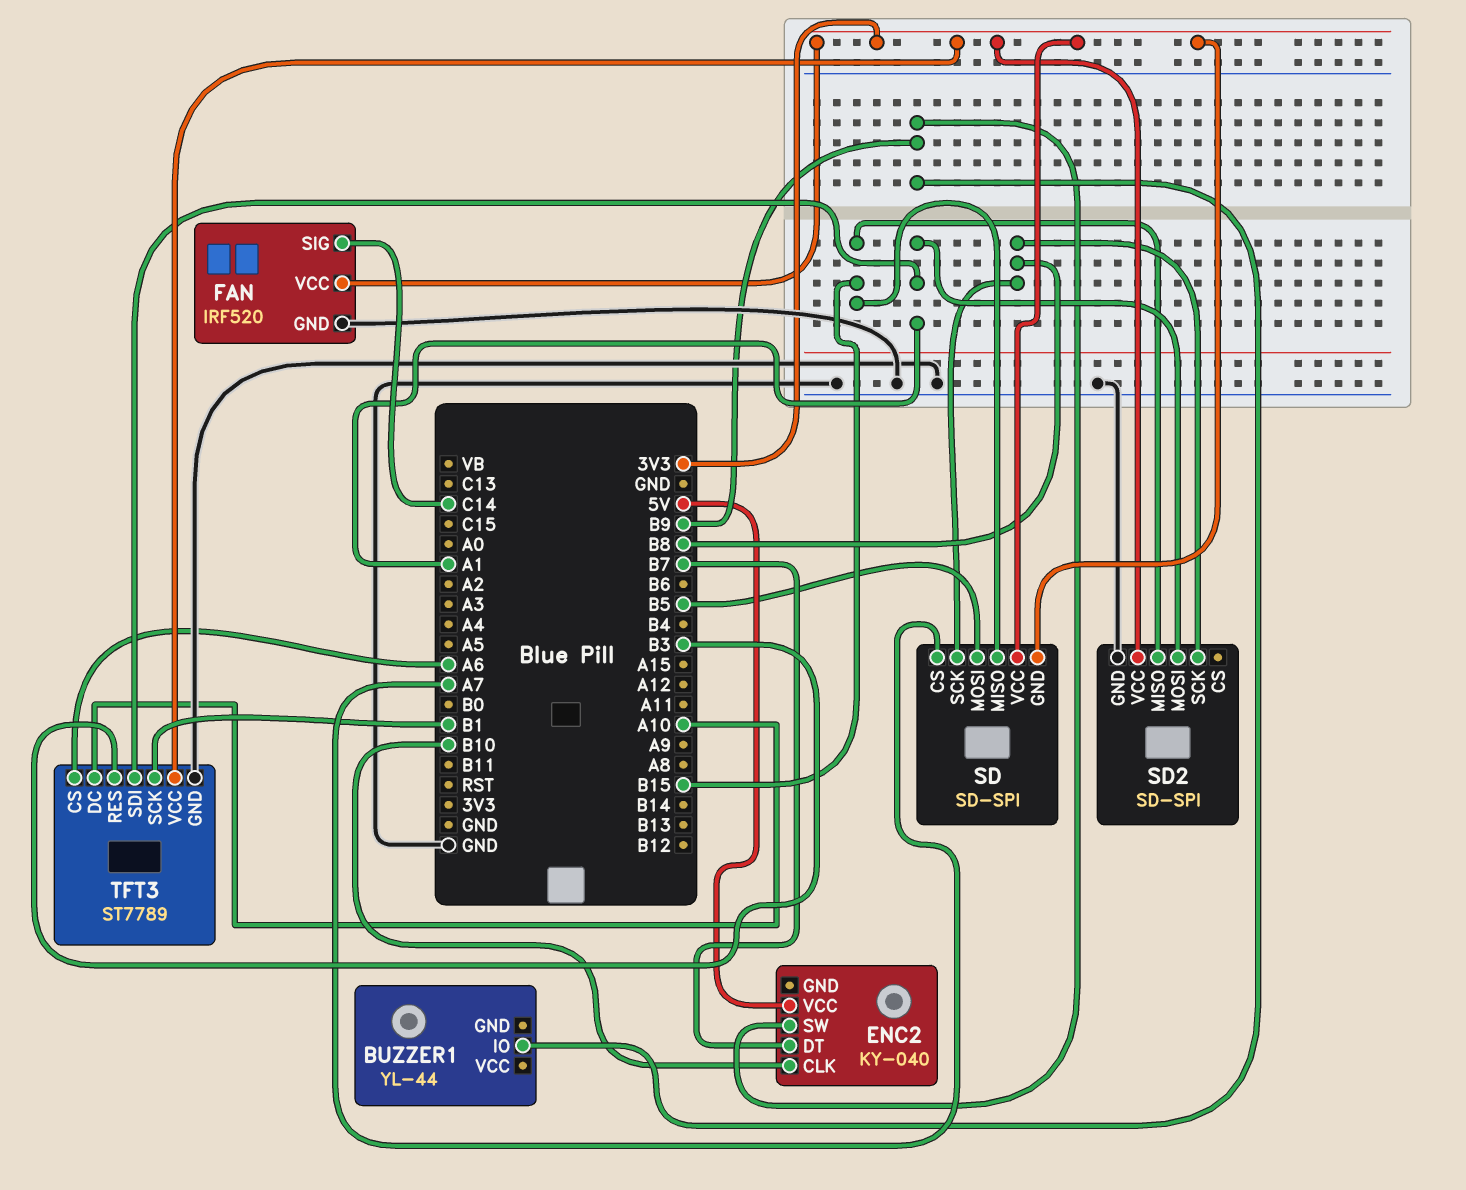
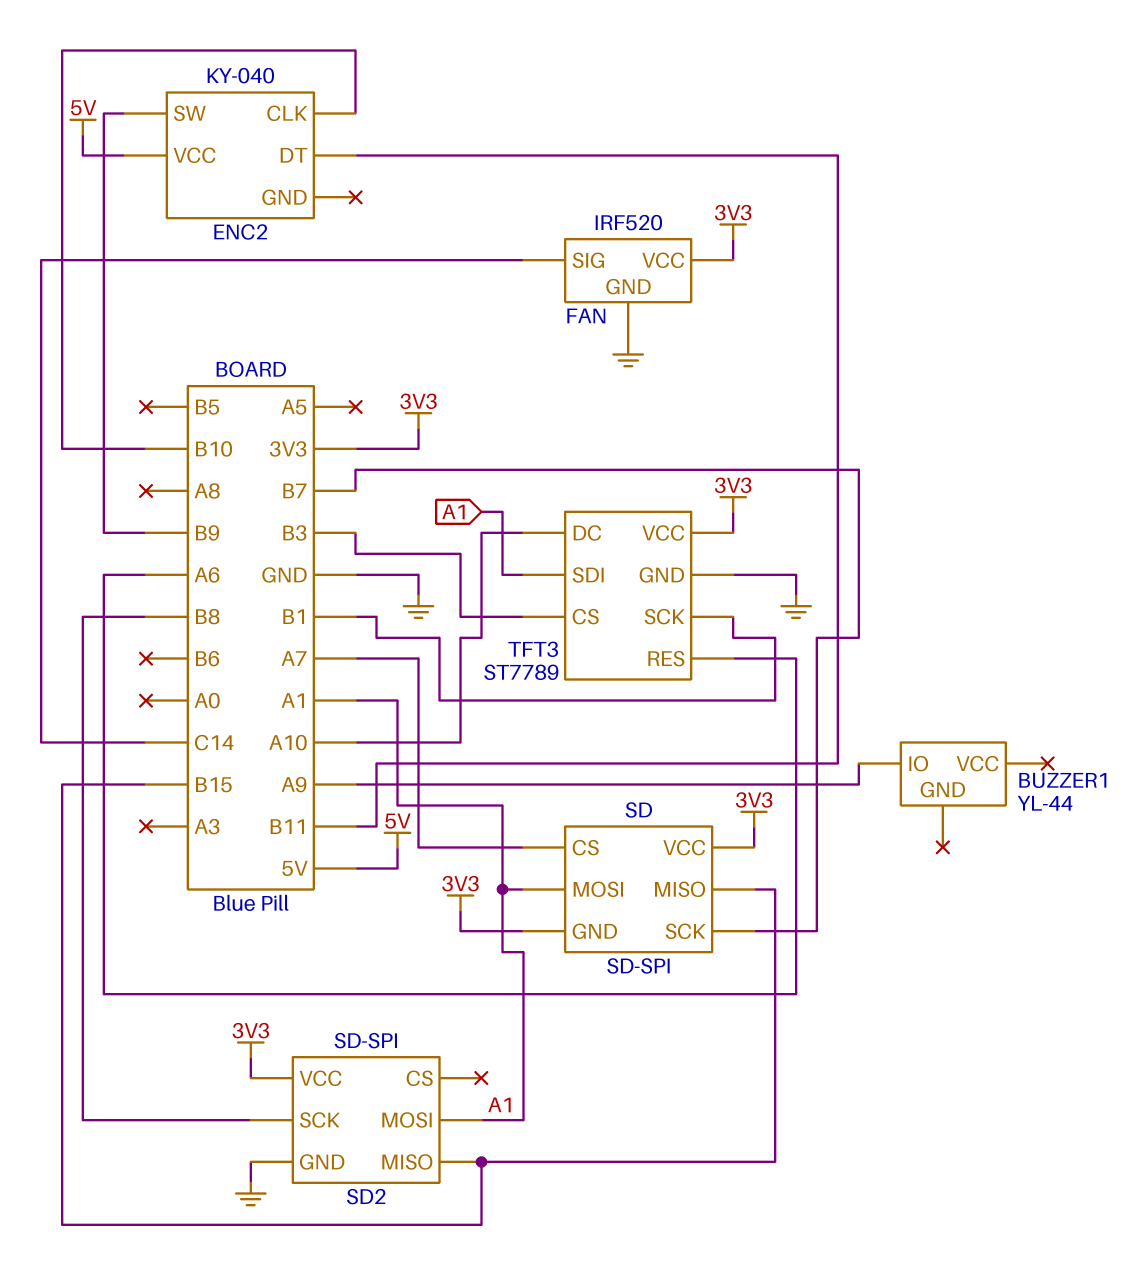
BUZZER1 pin IO: B9 -> A9
ENC2 pin DT: B7 -> B11
SD pin MOSI: B5 -> A1
SD pin SCK: B8 -> B7
TFT3 pin CS: A6 -> B3
TFT3 pin RES: B3 -> A6

